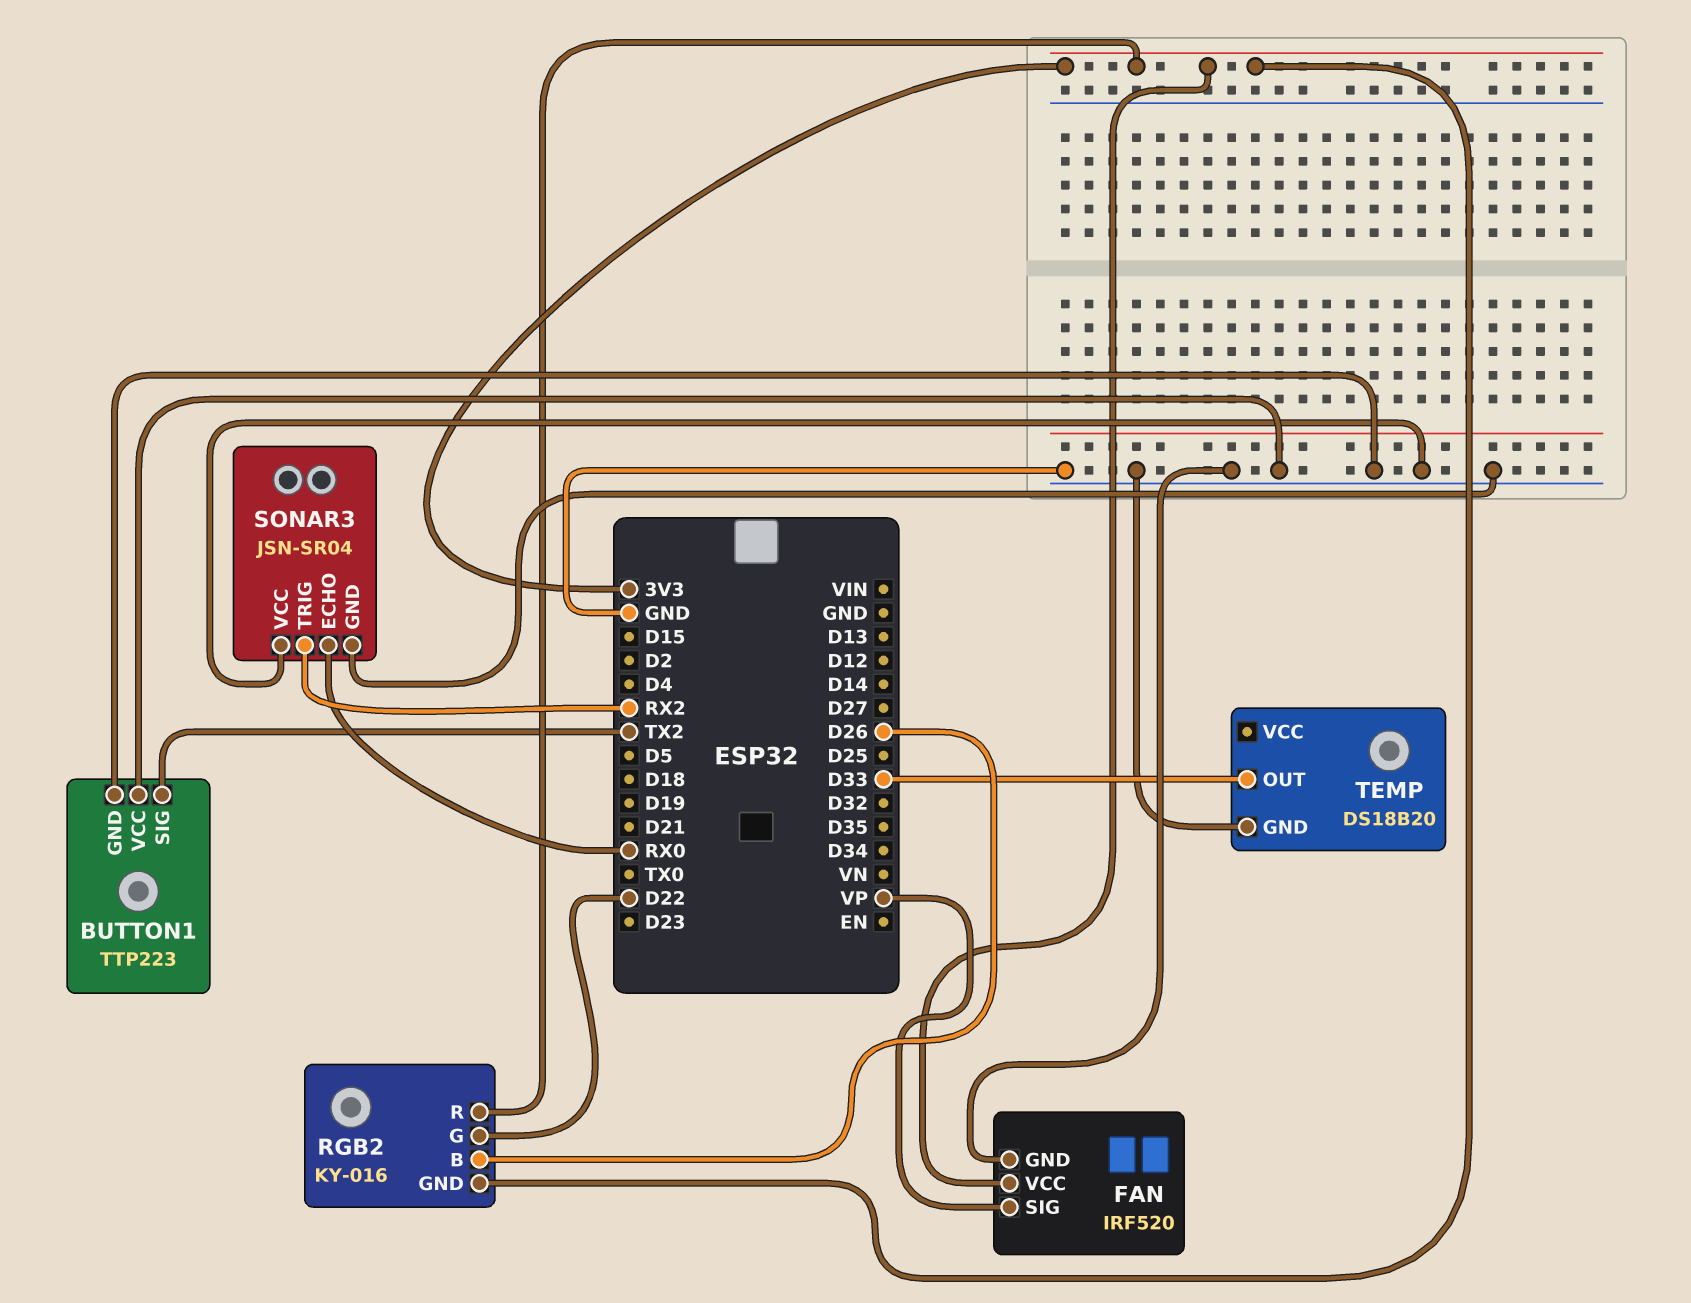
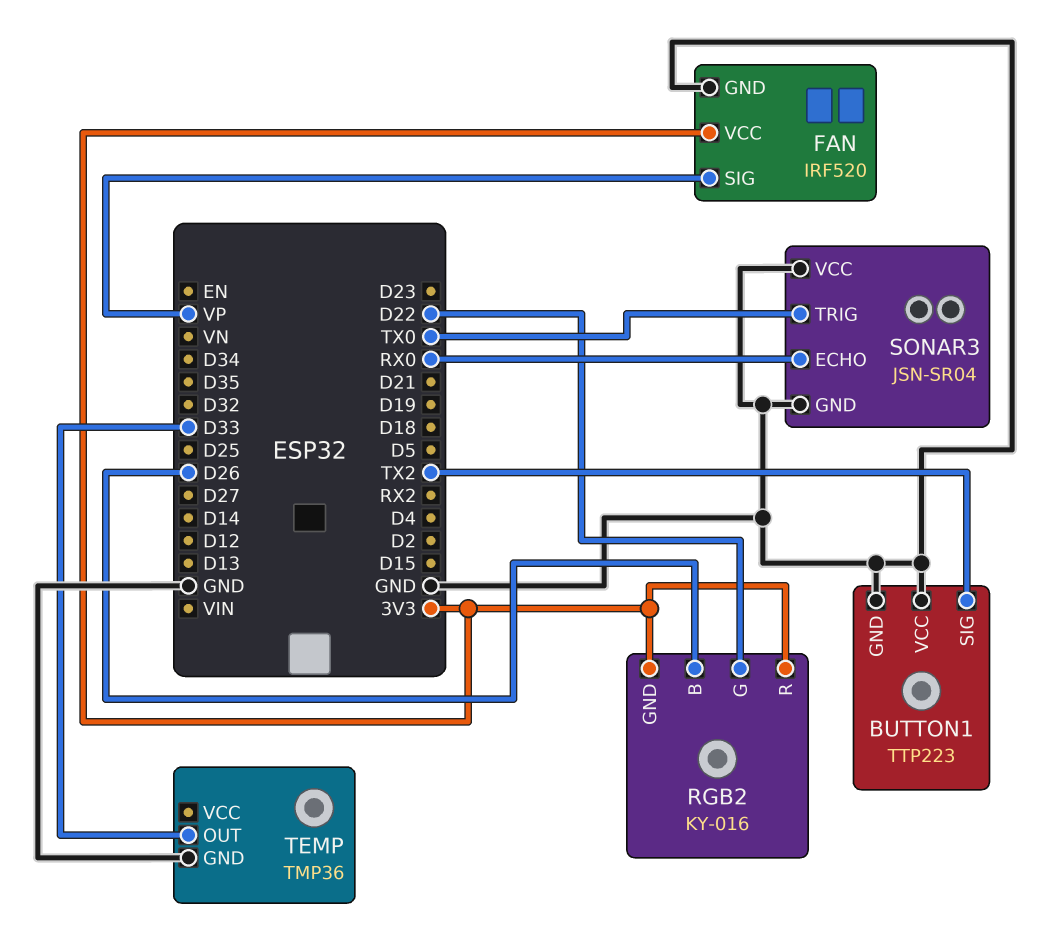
SONAR3 pin TRIG: RX2 -> TX0
TEMP: DS18B20 -> TMP36

